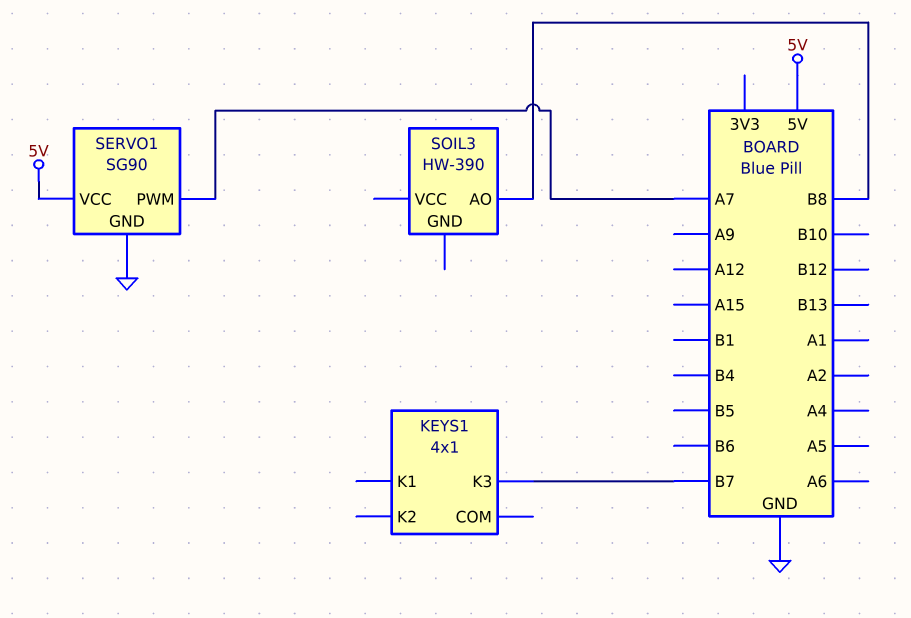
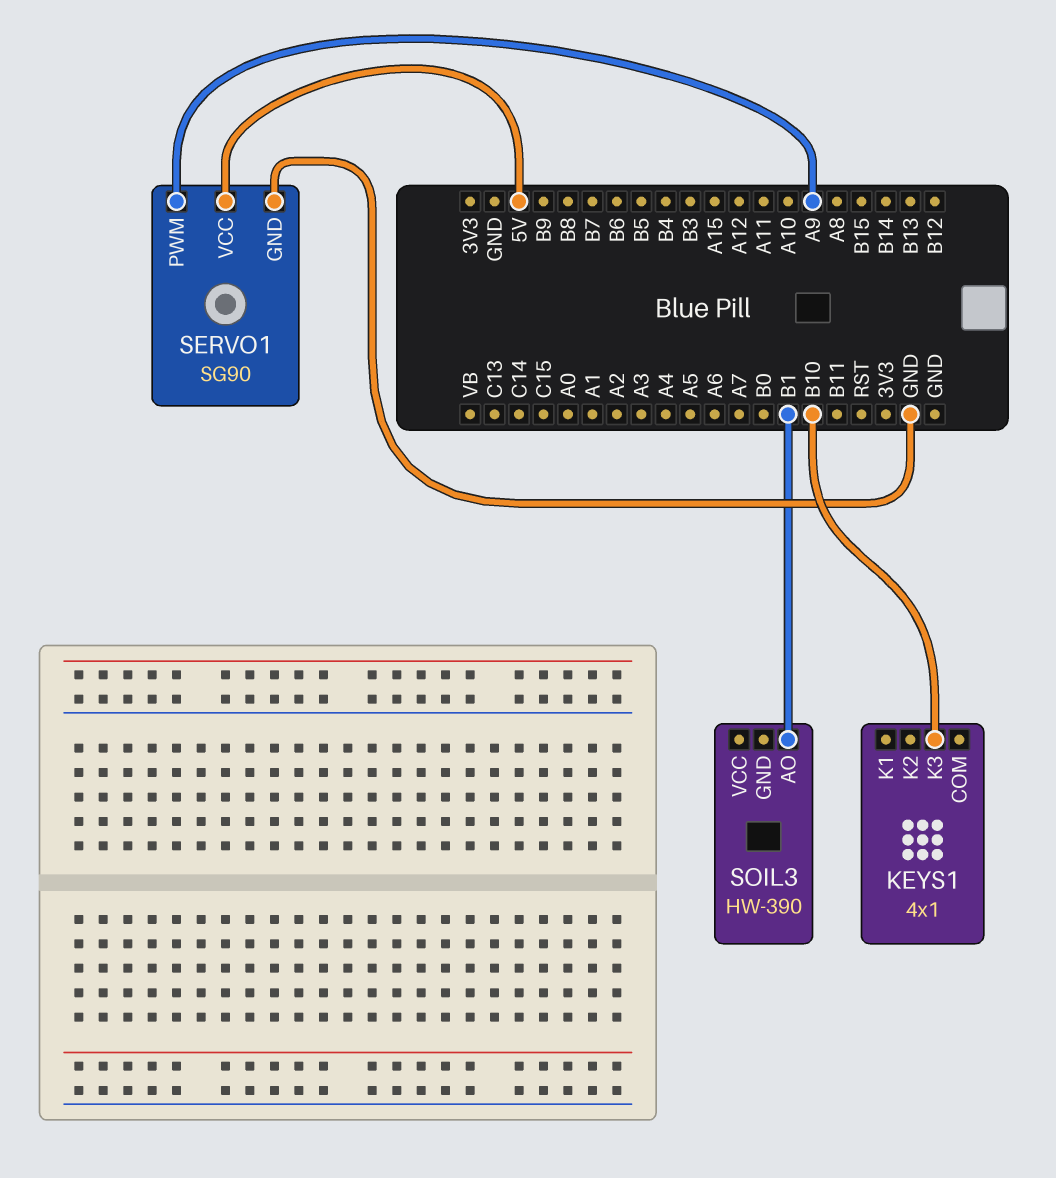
KEYS1 pin K3: B7 -> B10
SERVO1 pin PWM: A7 -> A9
SOIL3 pin AO: B8 -> B1

